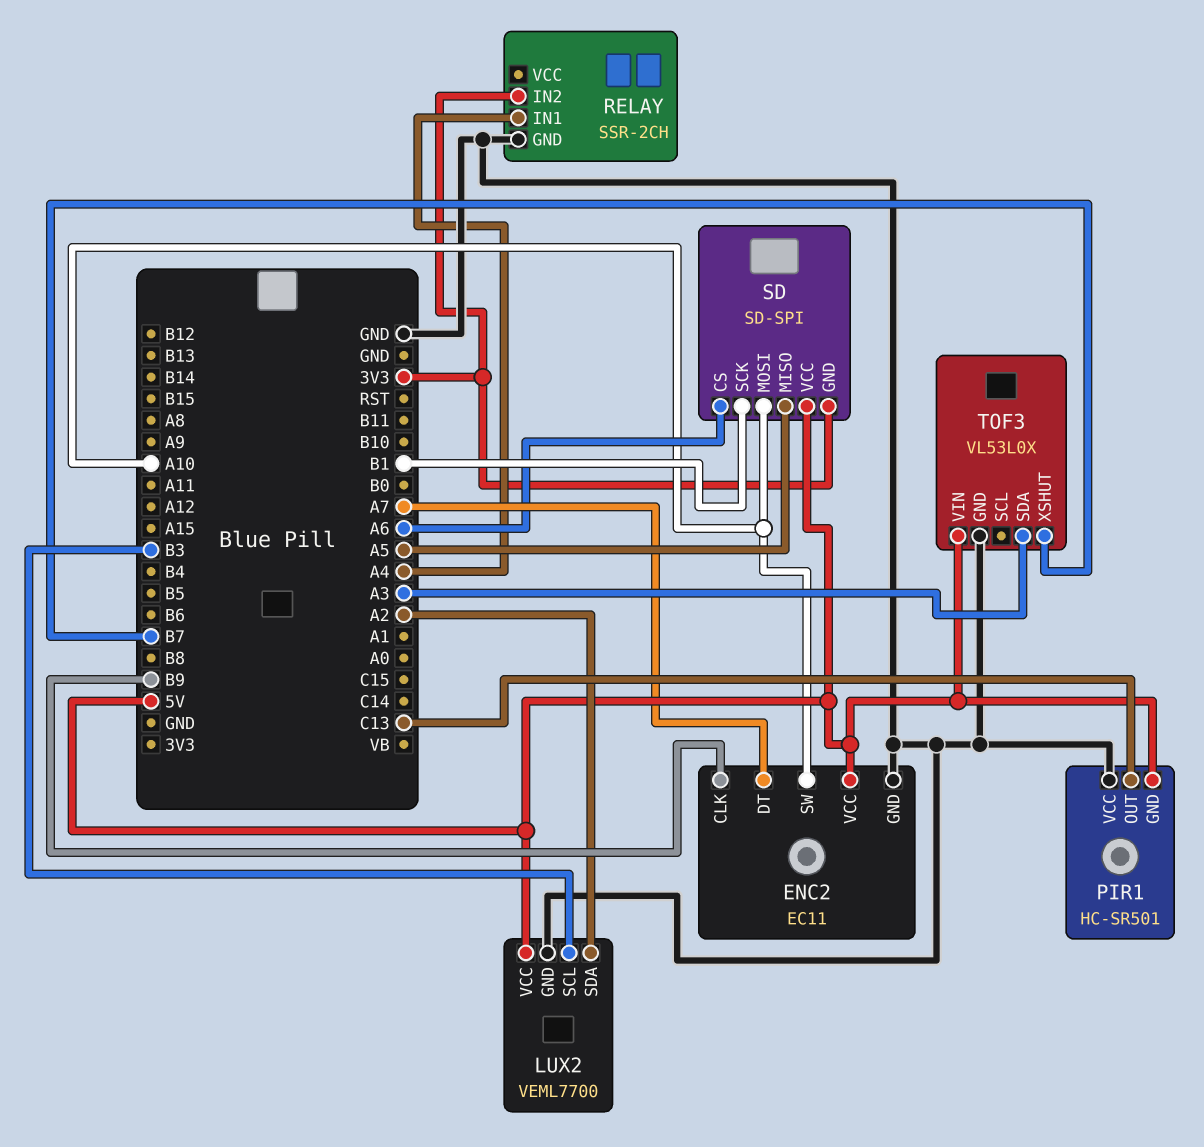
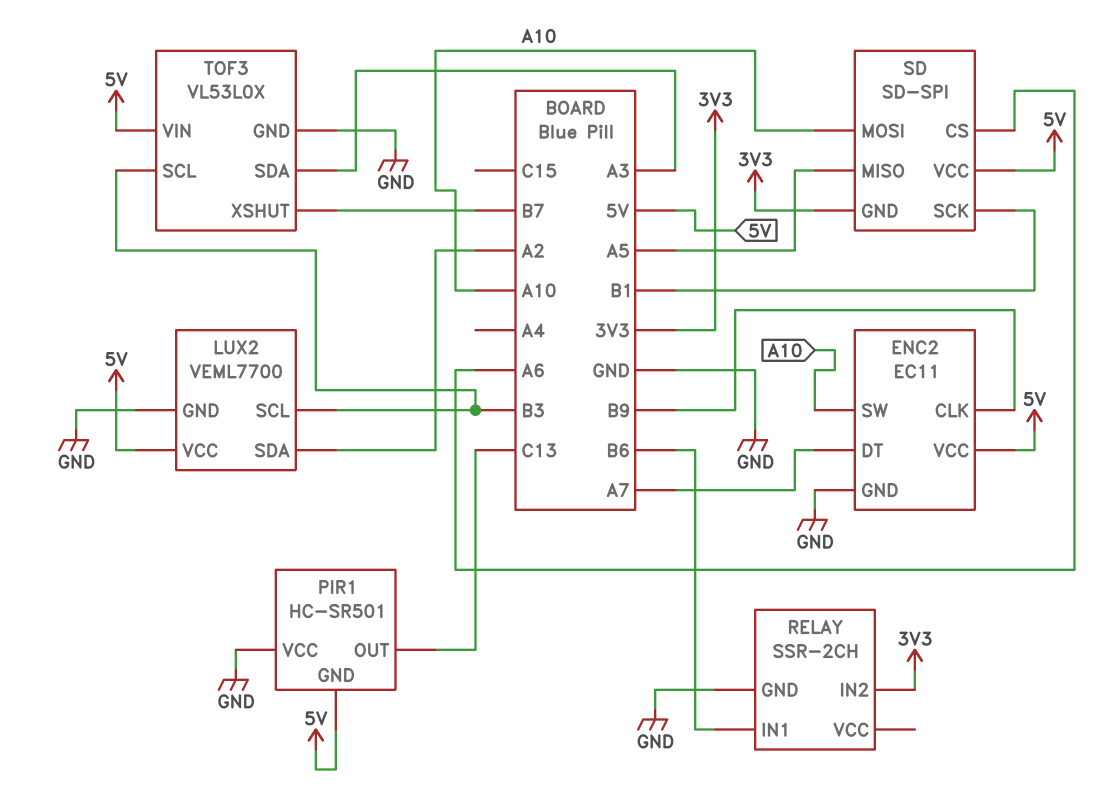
RELAY pin IN1: A4 -> B6
TOF3 pin SCL: none -> B3

